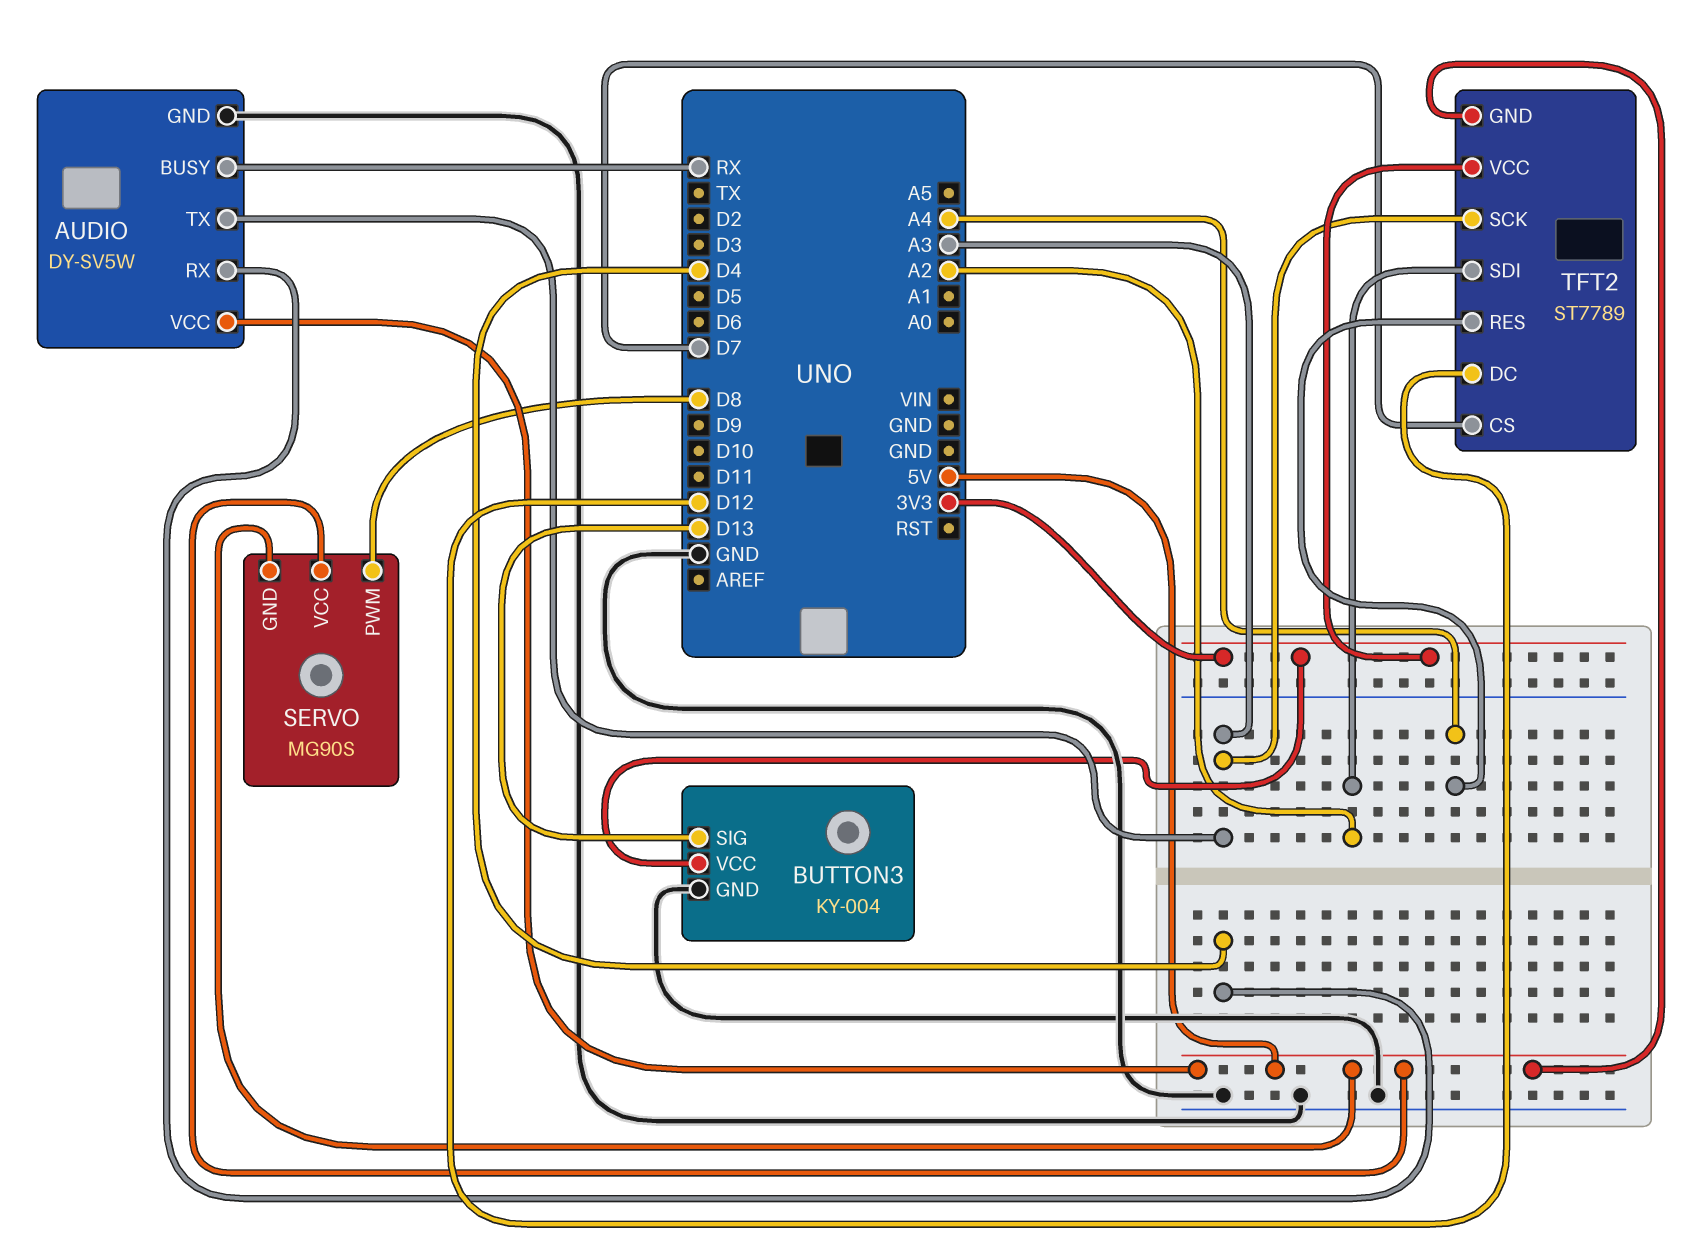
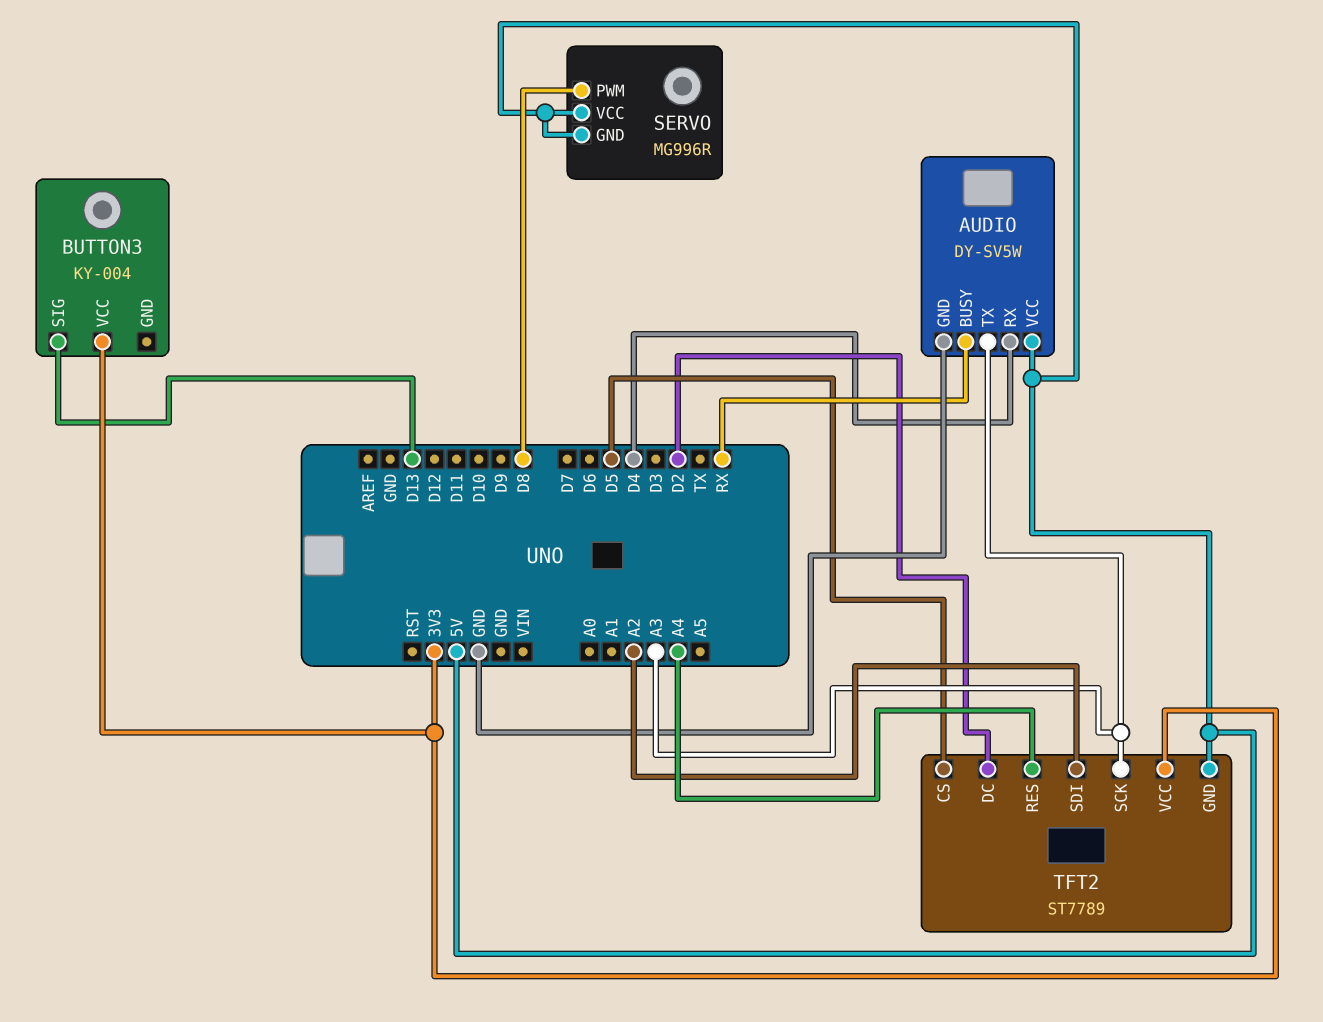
BUTTON3 pin GND: GND -> none
SERVO: MG90S -> MG996R
TFT2 pin CS: D7 -> D5
TFT2 pin DC: D12 -> D2

